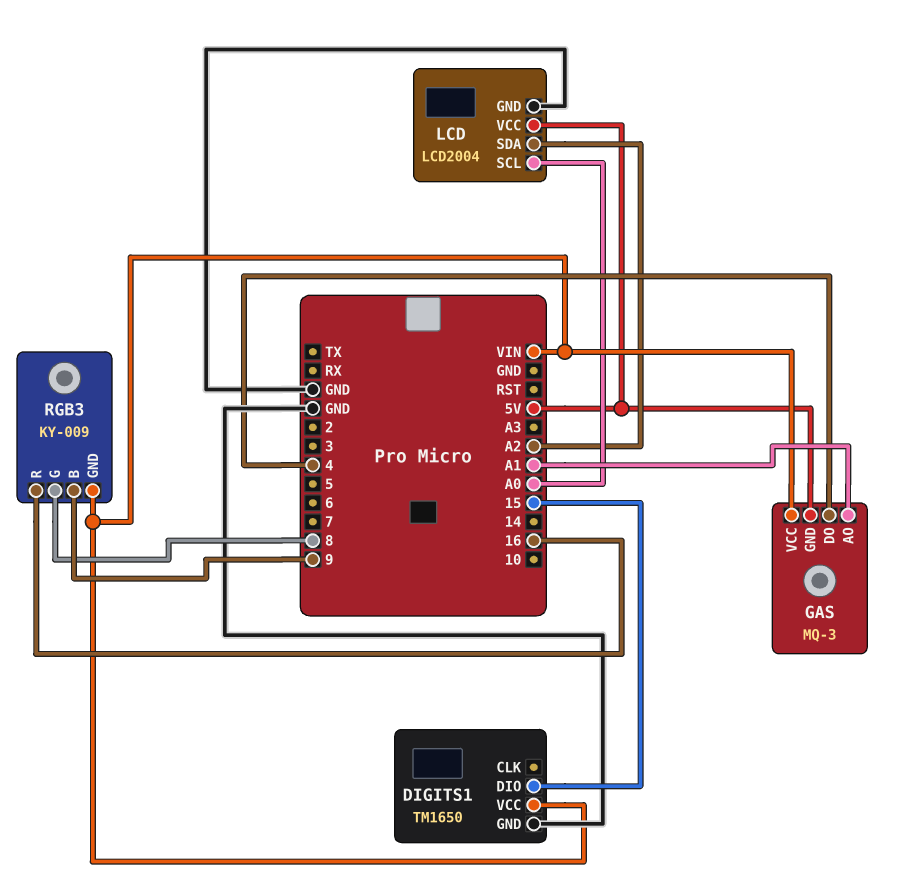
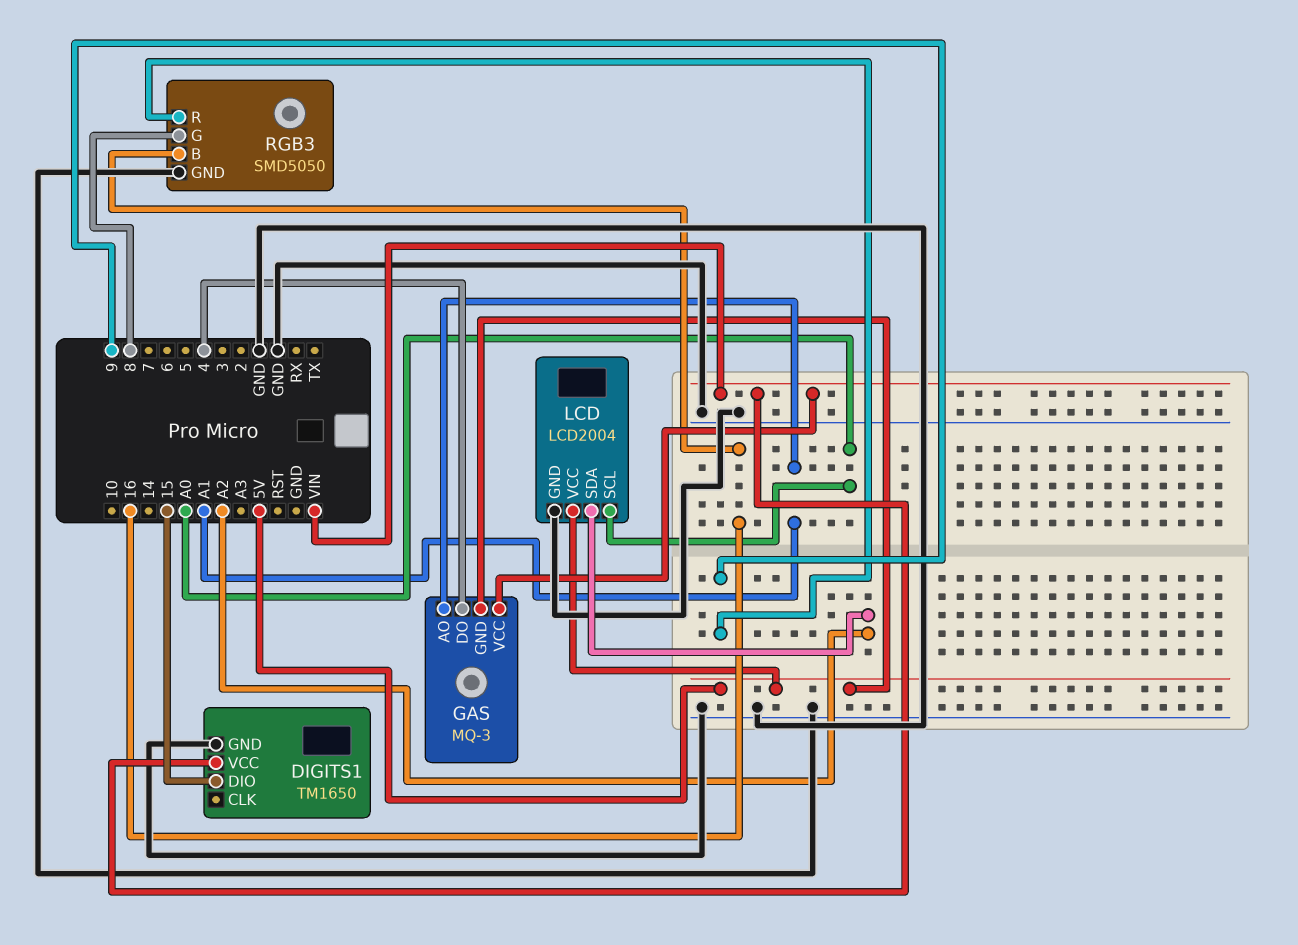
RGB3: KY-009 -> SMD5050
RGB3 pin B: 9 -> 16
RGB3 pin GND: VIN -> GND
RGB3 pin R: 16 -> 9

